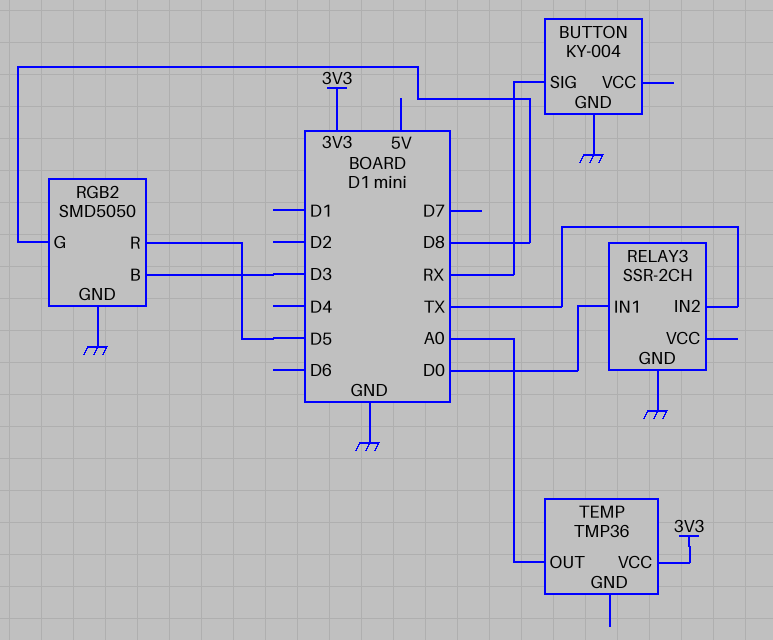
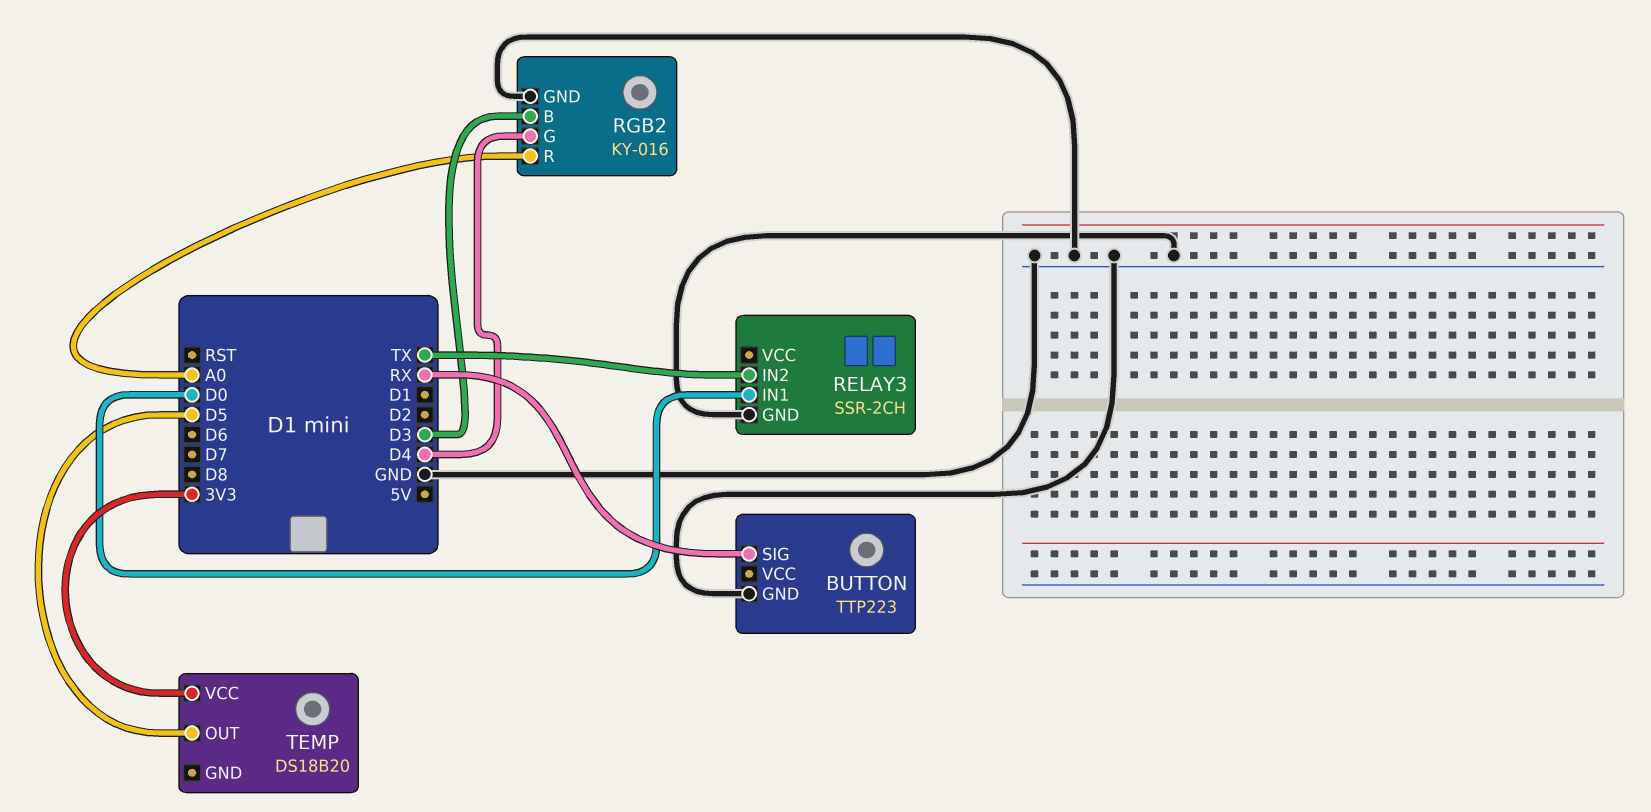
BUTTON: KY-004 -> TTP223
RGB2: SMD5050 -> KY-016
RGB2 pin G: D8 -> D4
RGB2 pin R: D5 -> A0
TEMP: TMP36 -> DS18B20
TEMP pin OUT: A0 -> D5

